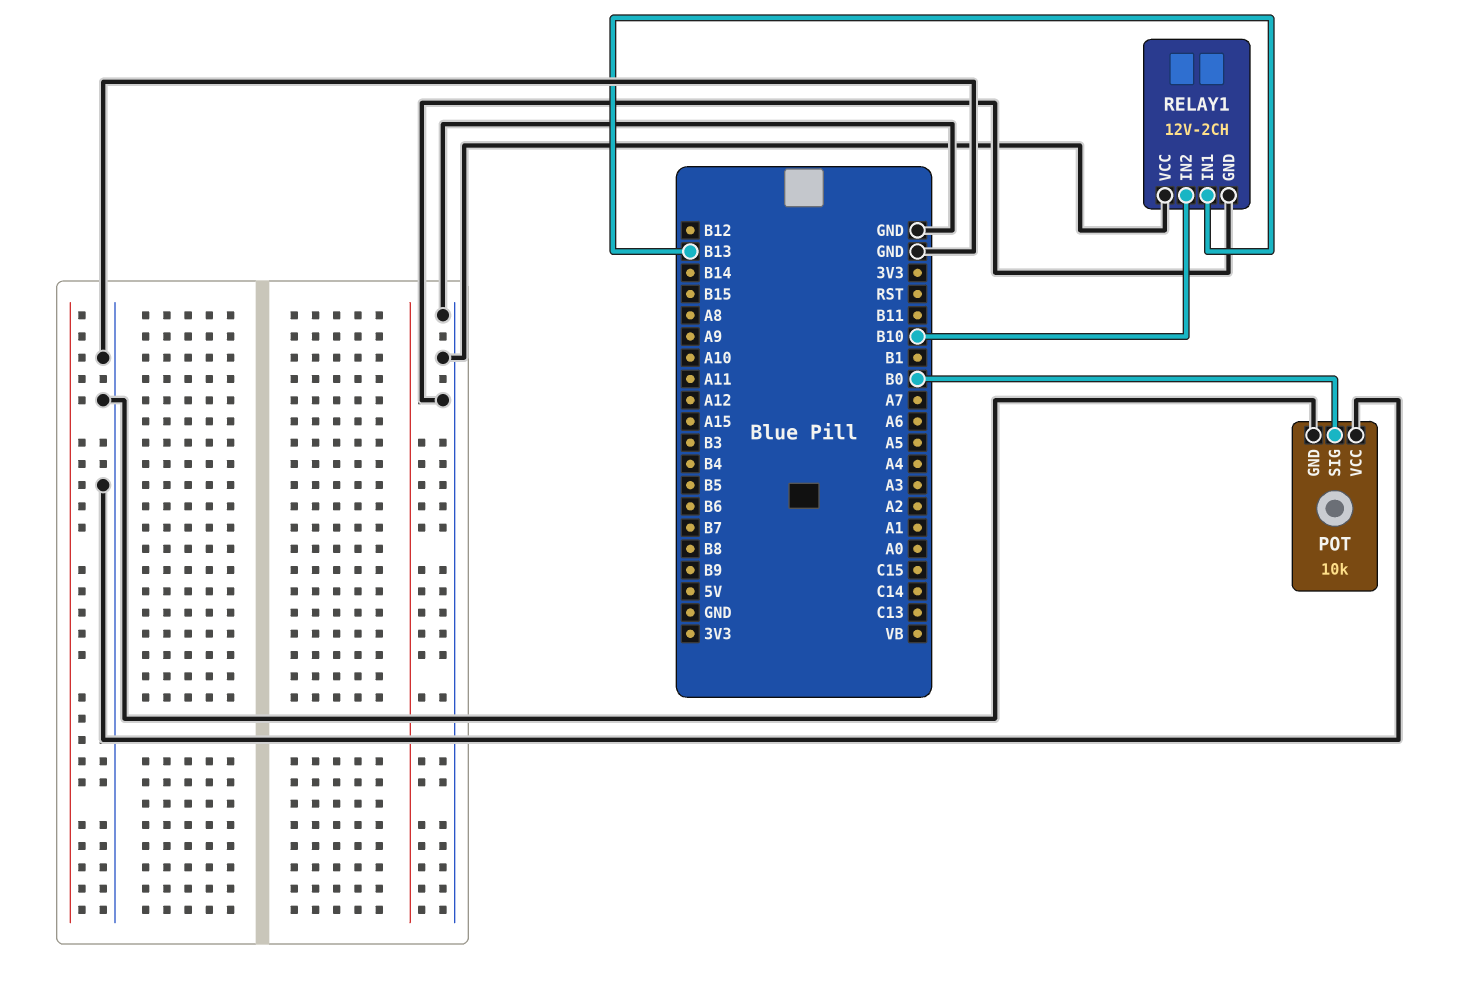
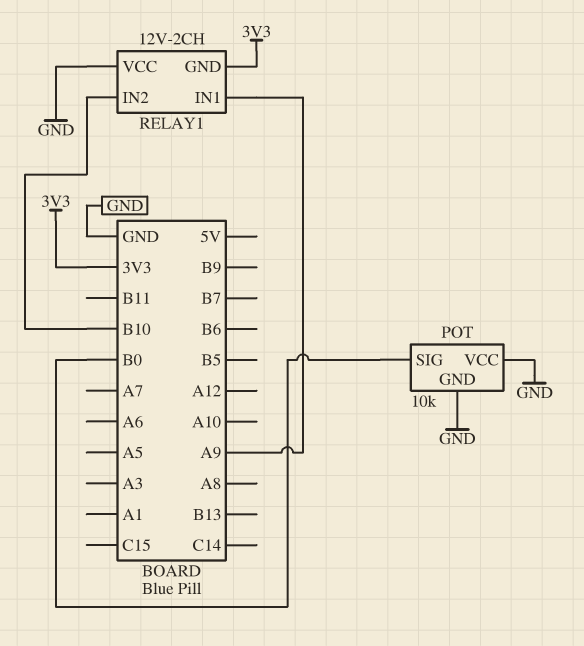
RELAY1 pin GND: GND -> 3V3
RELAY1 pin IN1: B13 -> A9

